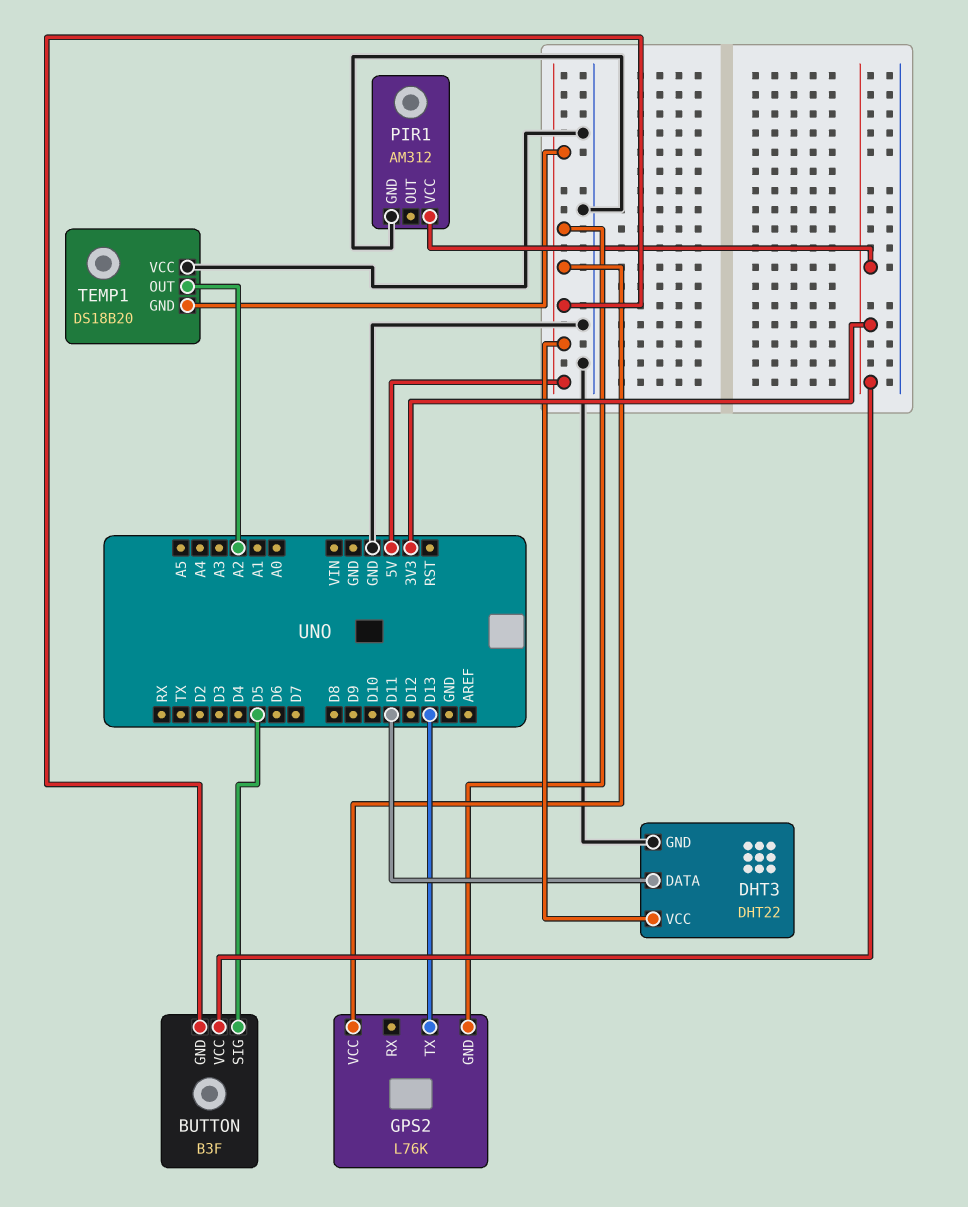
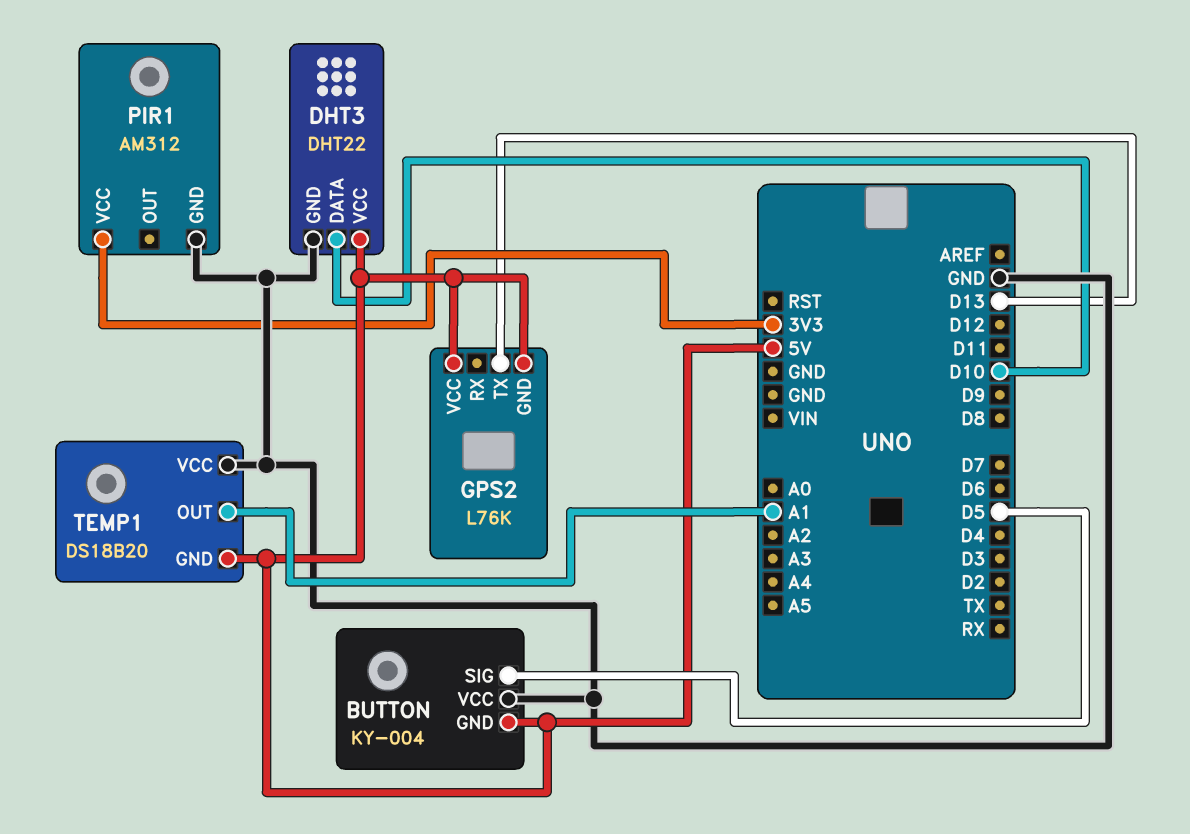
BUTTON: B3F -> KY-004
BUTTON pin VCC: 3V3 -> GND
DHT3 pin DATA: D11 -> D10
TEMP1 pin OUT: A2 -> A1

